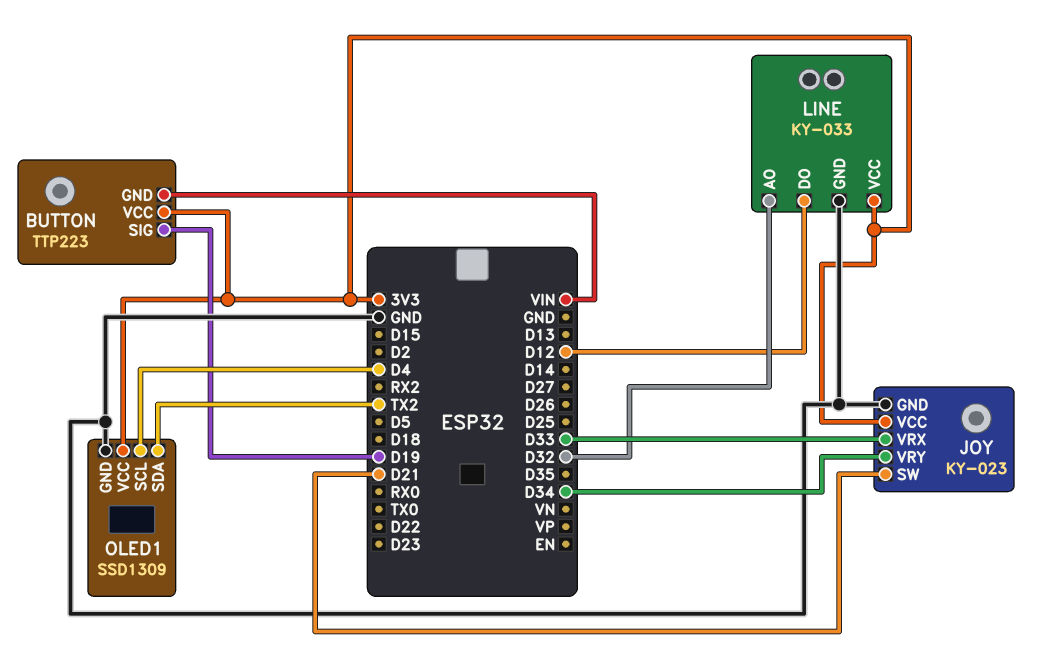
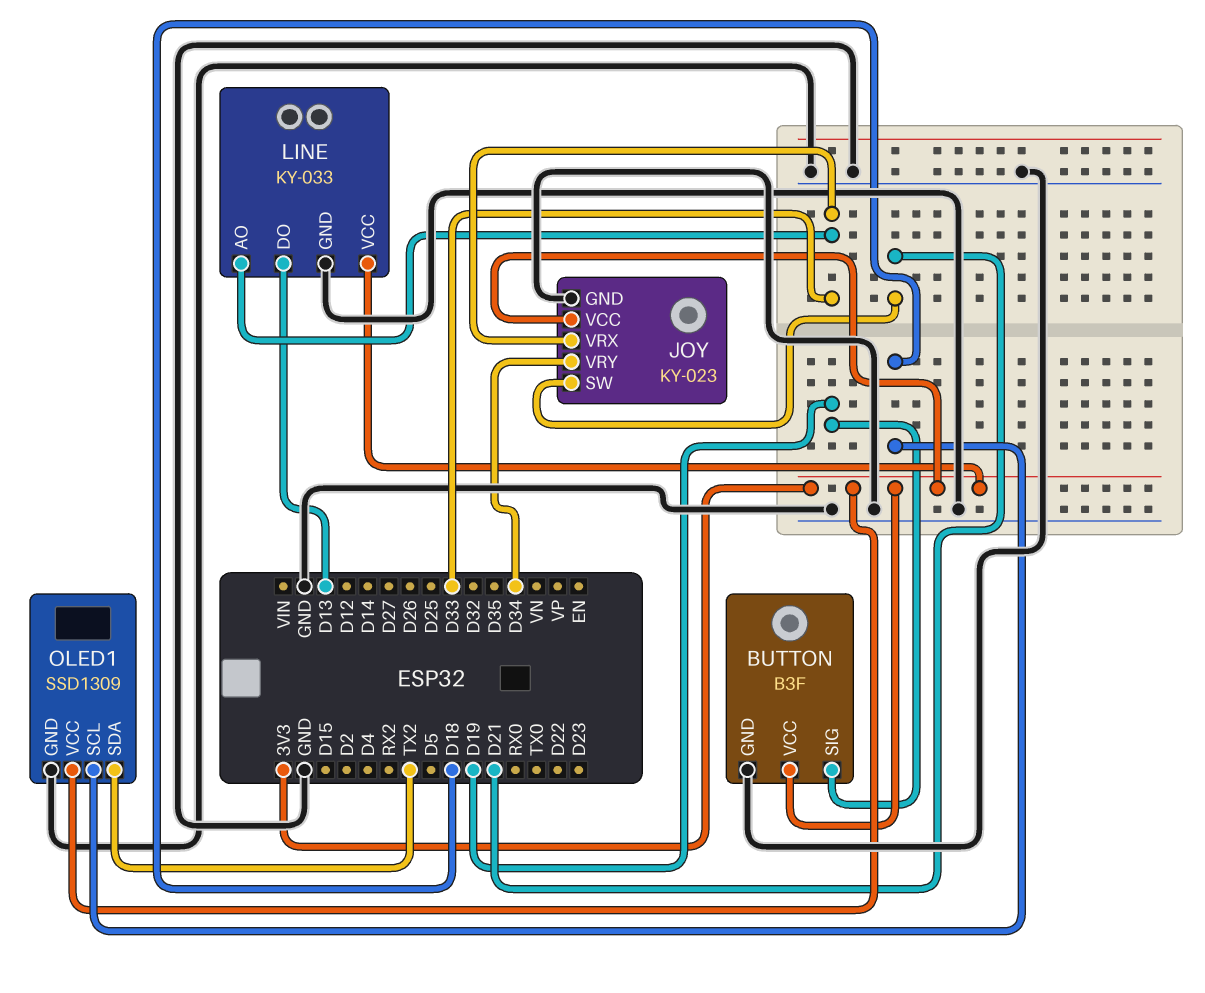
BUTTON: TTP223 -> B3F
BUTTON pin GND: VIN -> GND
LINE pin AO: D32 -> D33
LINE pin DO: D12 -> D13
OLED1 pin SCL: D4 -> D18

